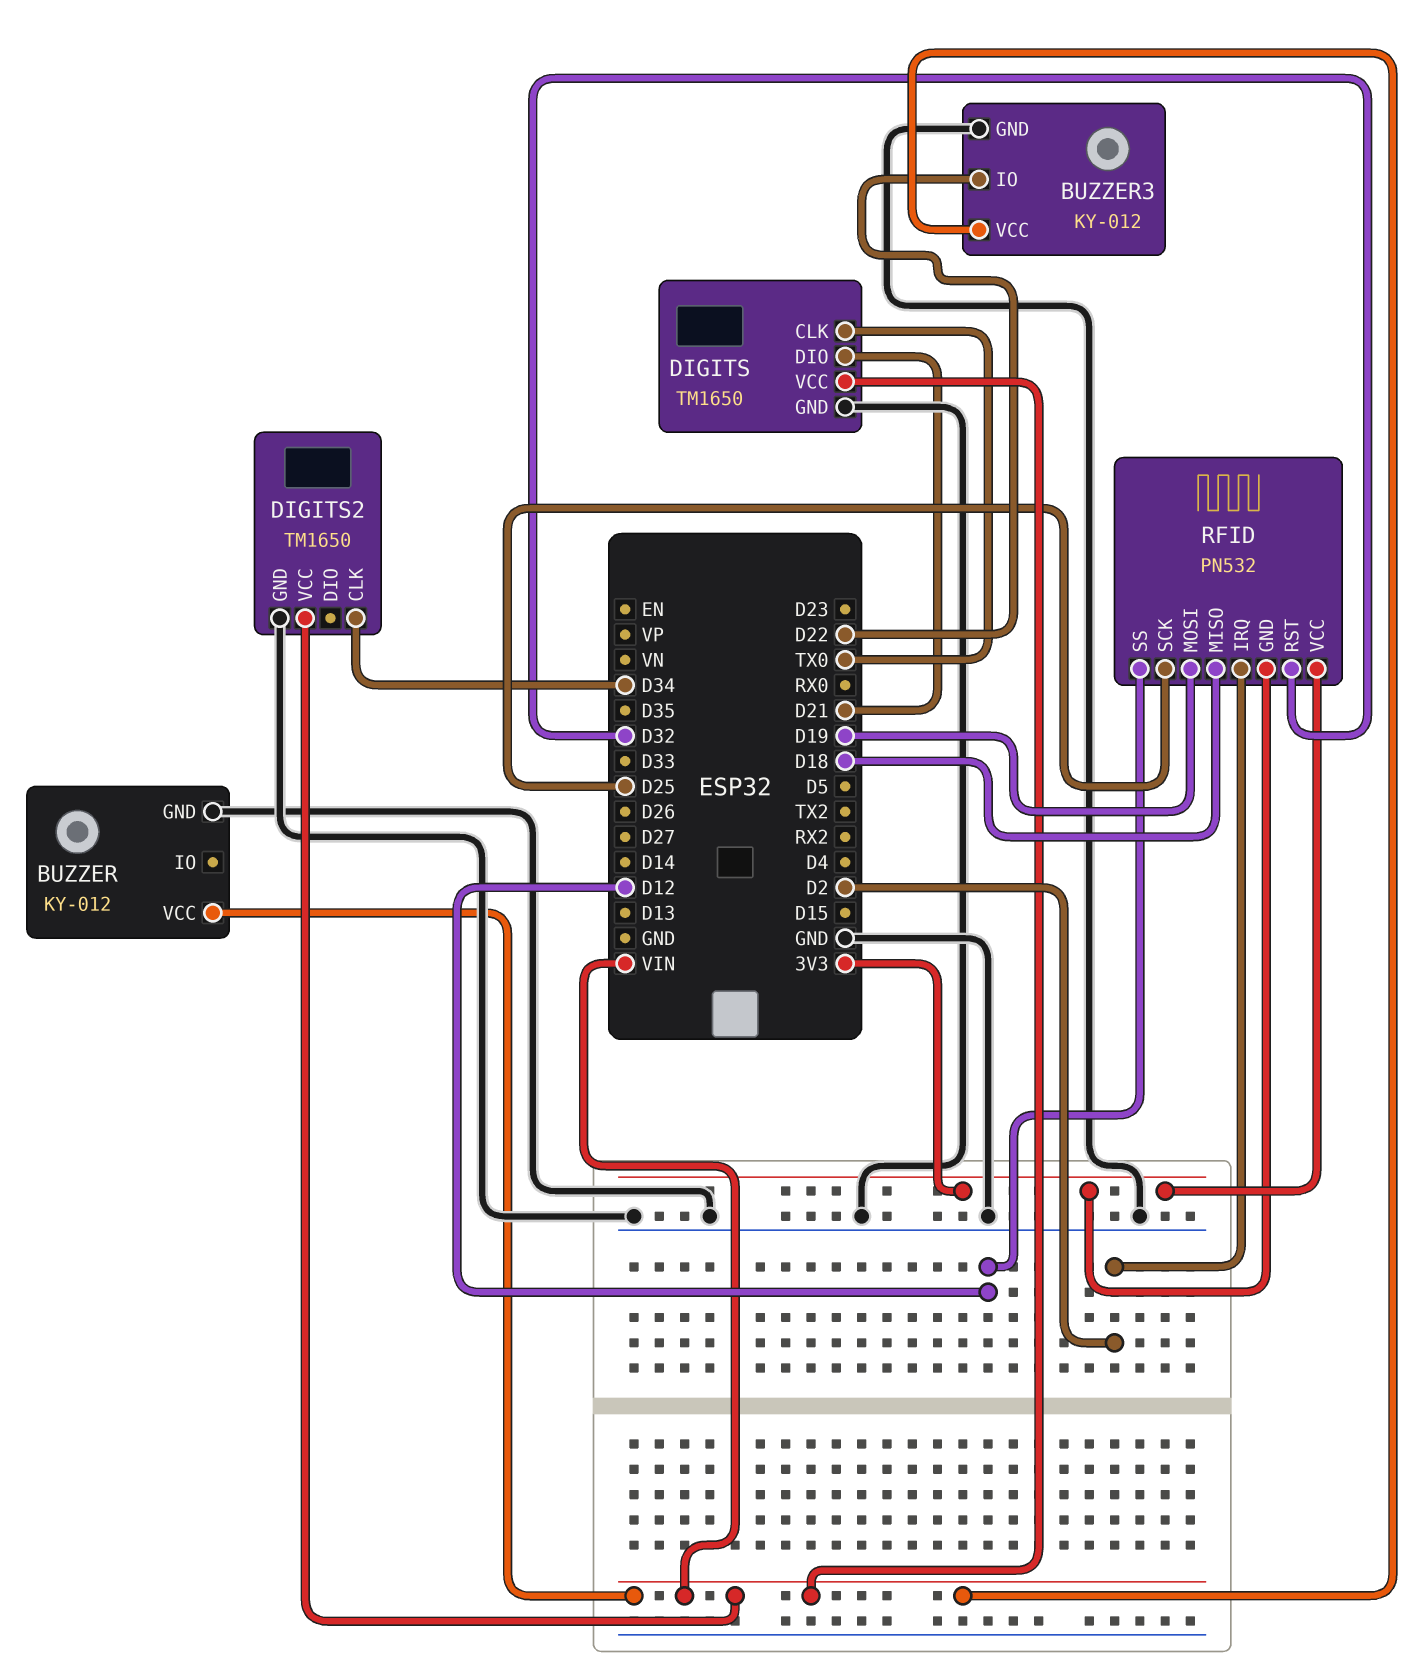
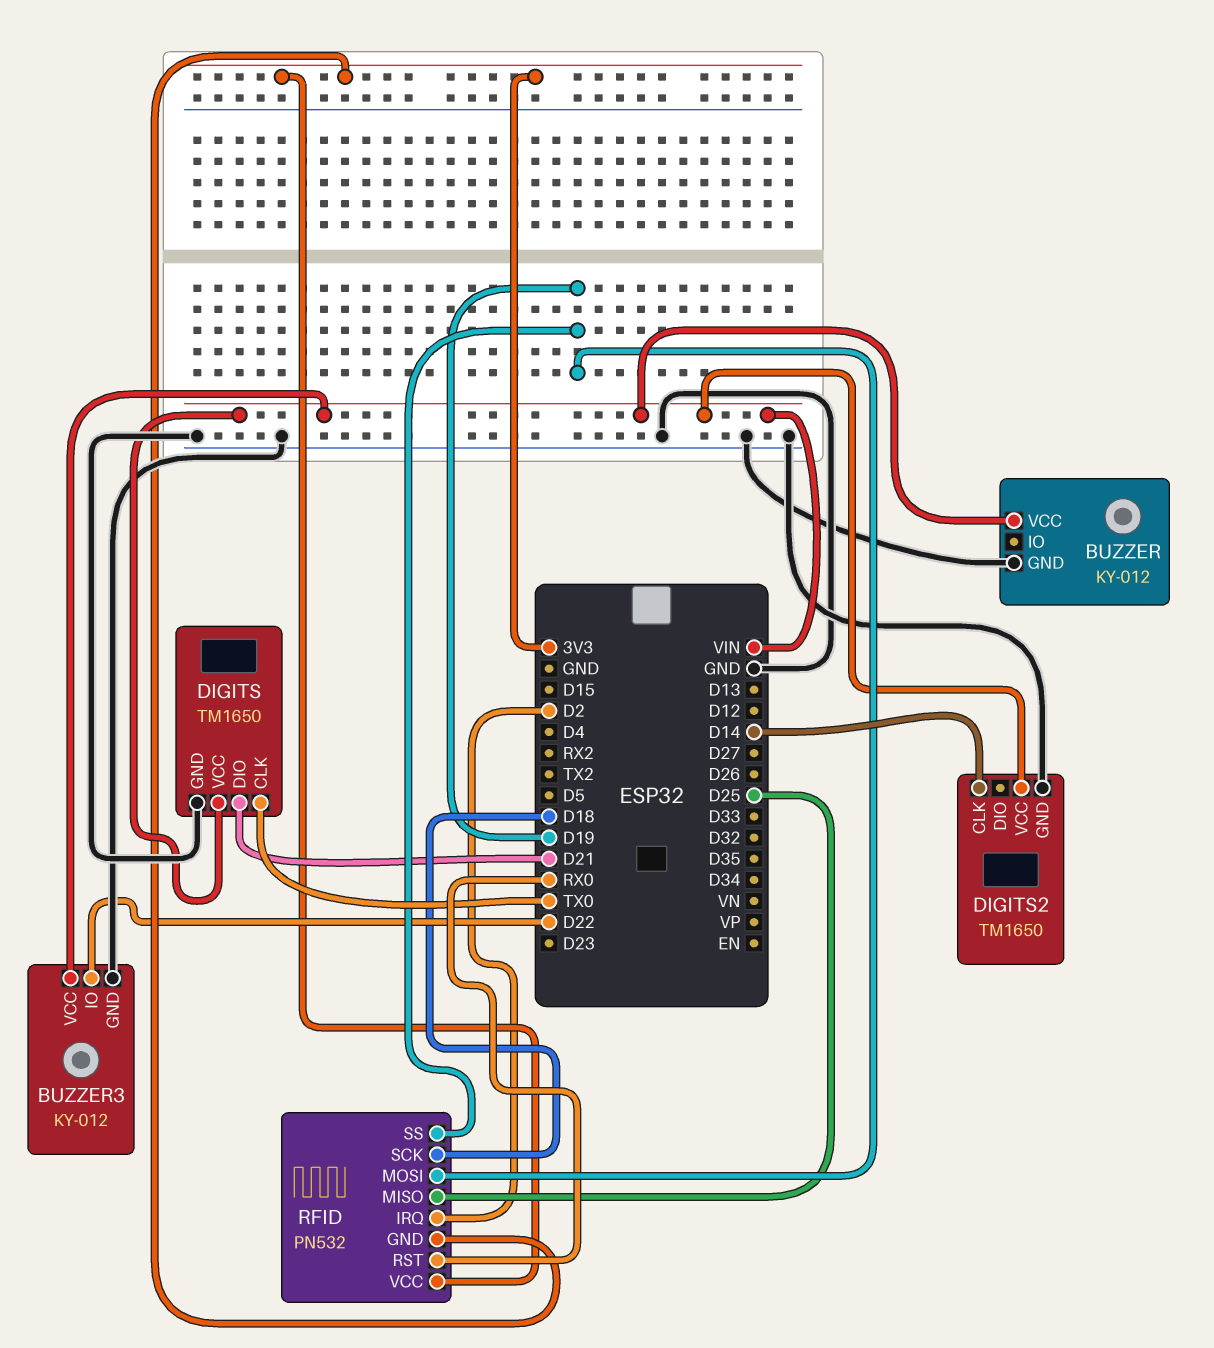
DIGITS2 pin CLK: D34 -> D14
RFID pin MISO: D18 -> D25
RFID pin RST: D32 -> RX0
RFID pin SCK: D25 -> D18
RFID pin SS: D12 -> D19

